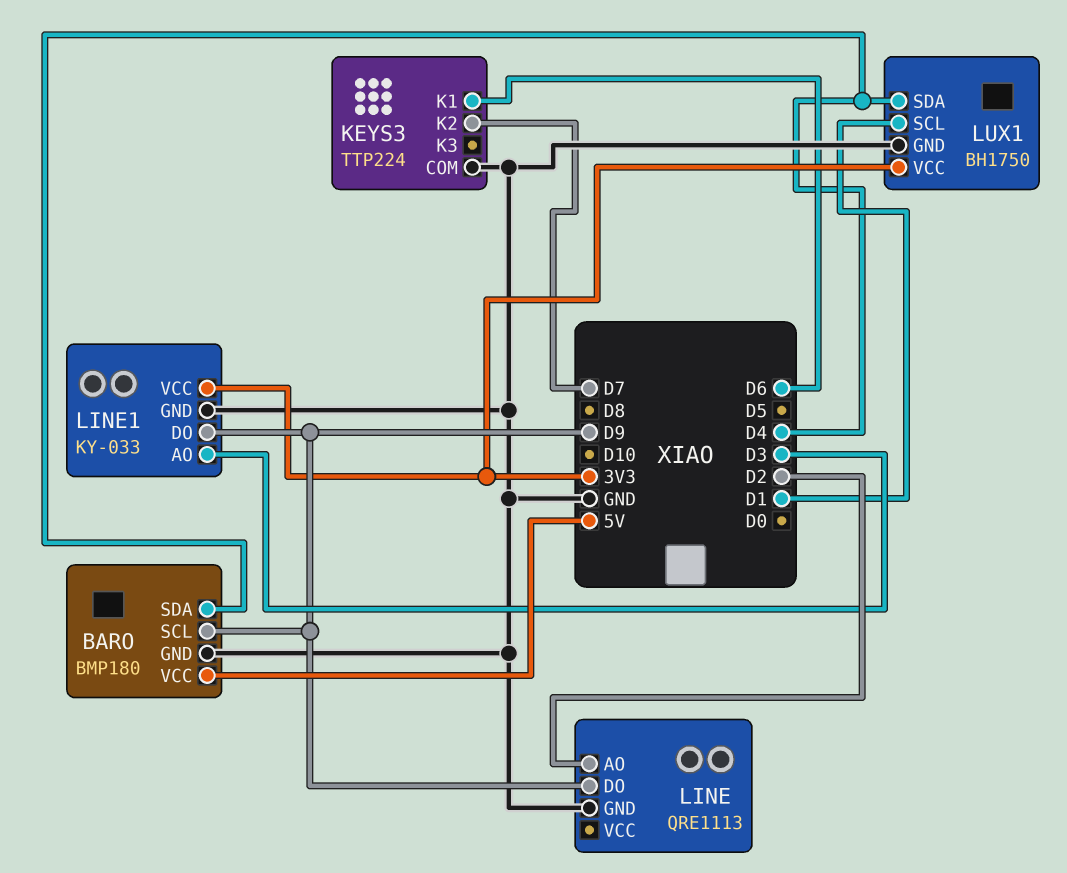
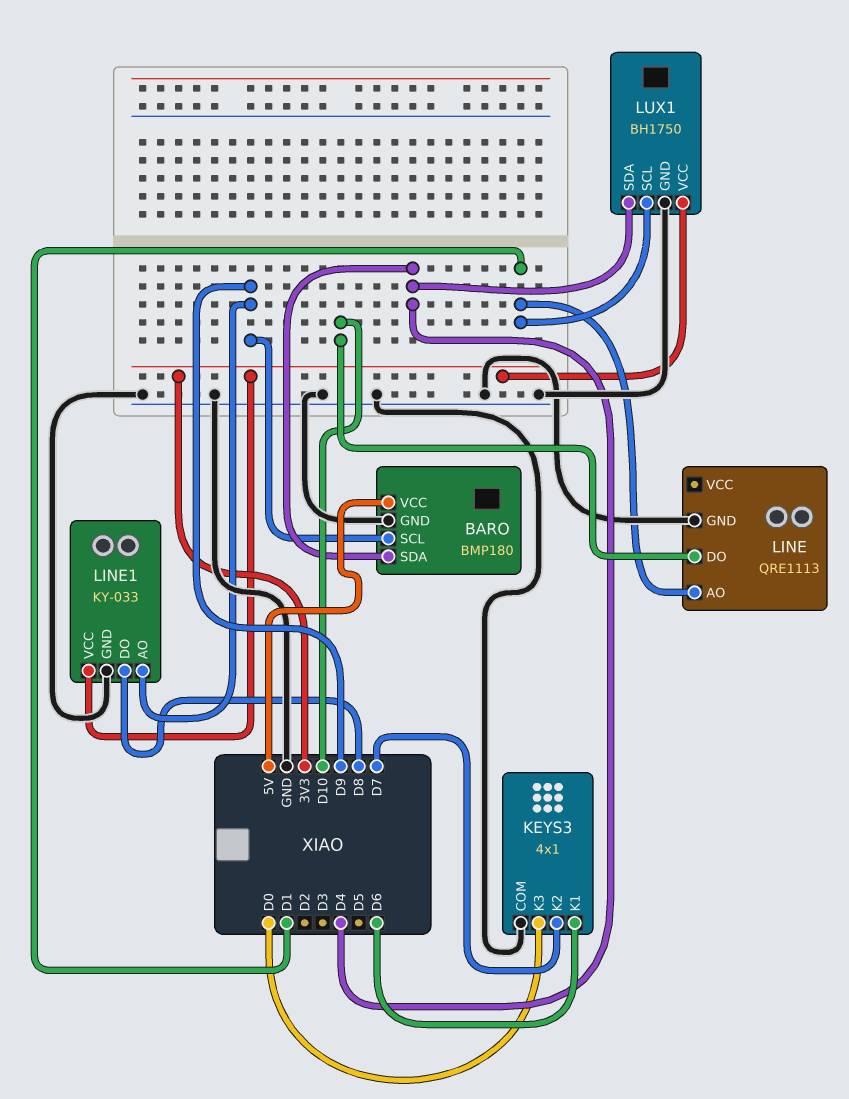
KEYS3: TTP224 -> 4x1
KEYS3 pin K3: none -> D0
LINE pin AO: D2 -> D1
LINE pin DO: D9 -> D10
LINE1 pin AO: D3 -> D9
LINE1 pin DO: D9 -> D8

